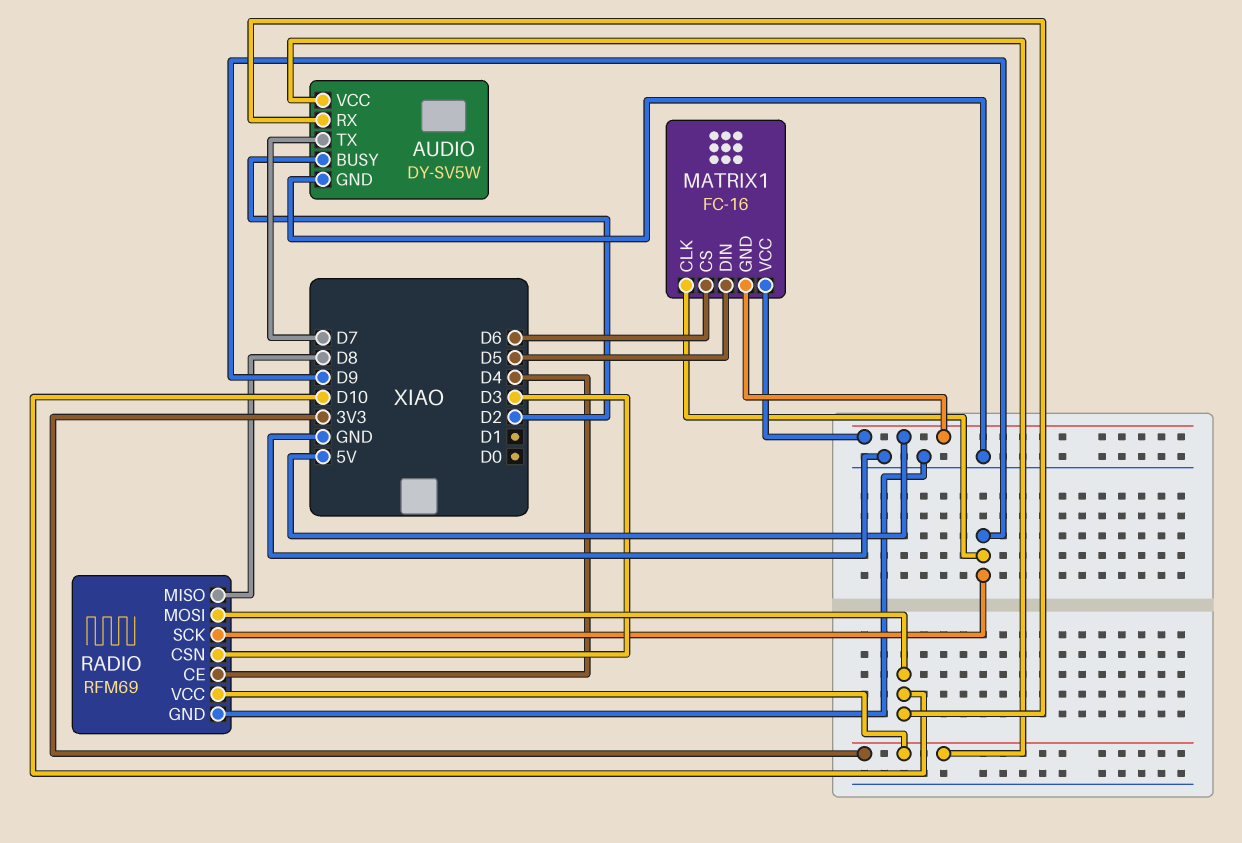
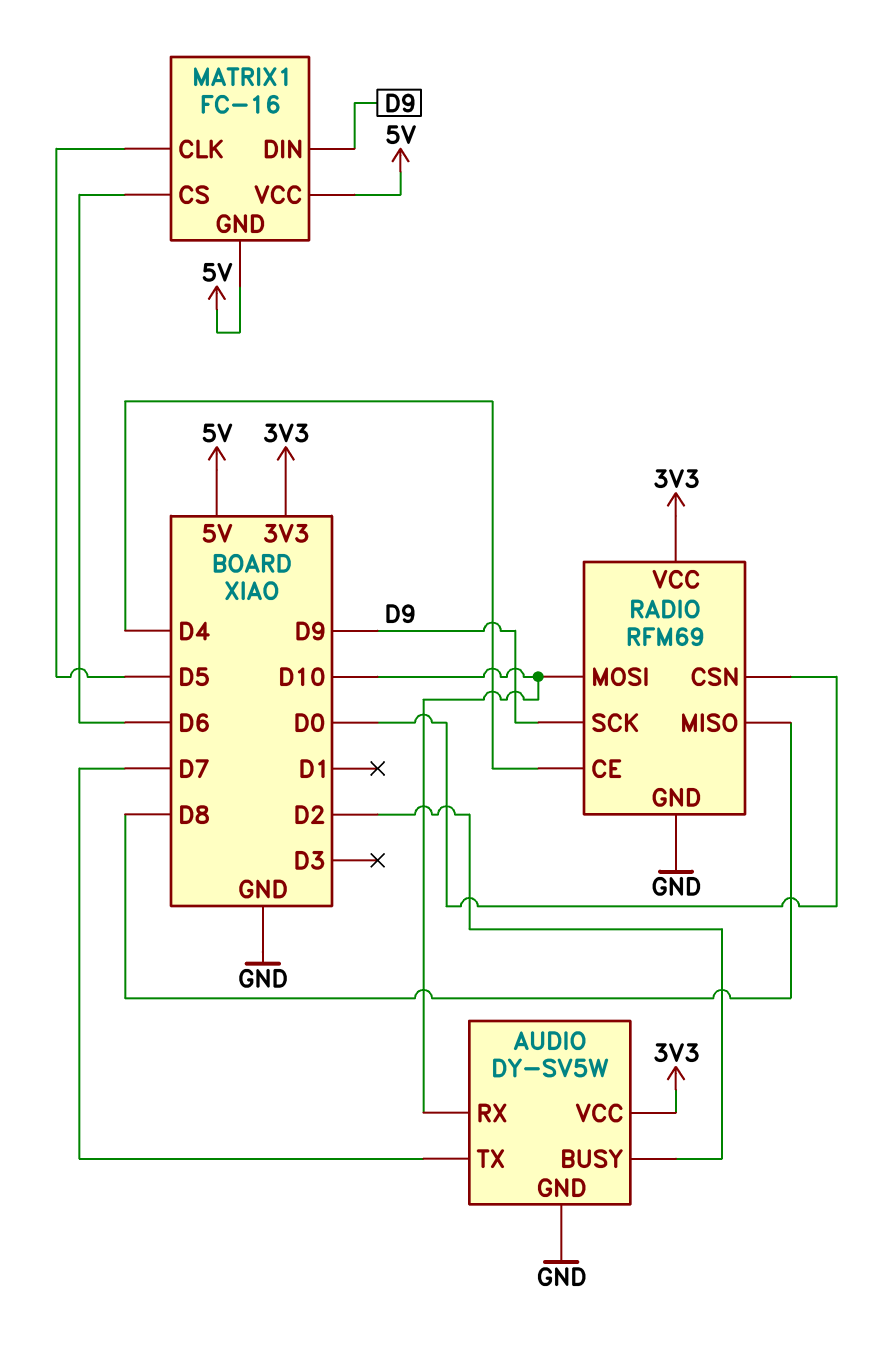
MATRIX1 pin CLK: D9 -> D5
MATRIX1 pin DIN: D5 -> D9
RADIO pin CSN: D3 -> D0

